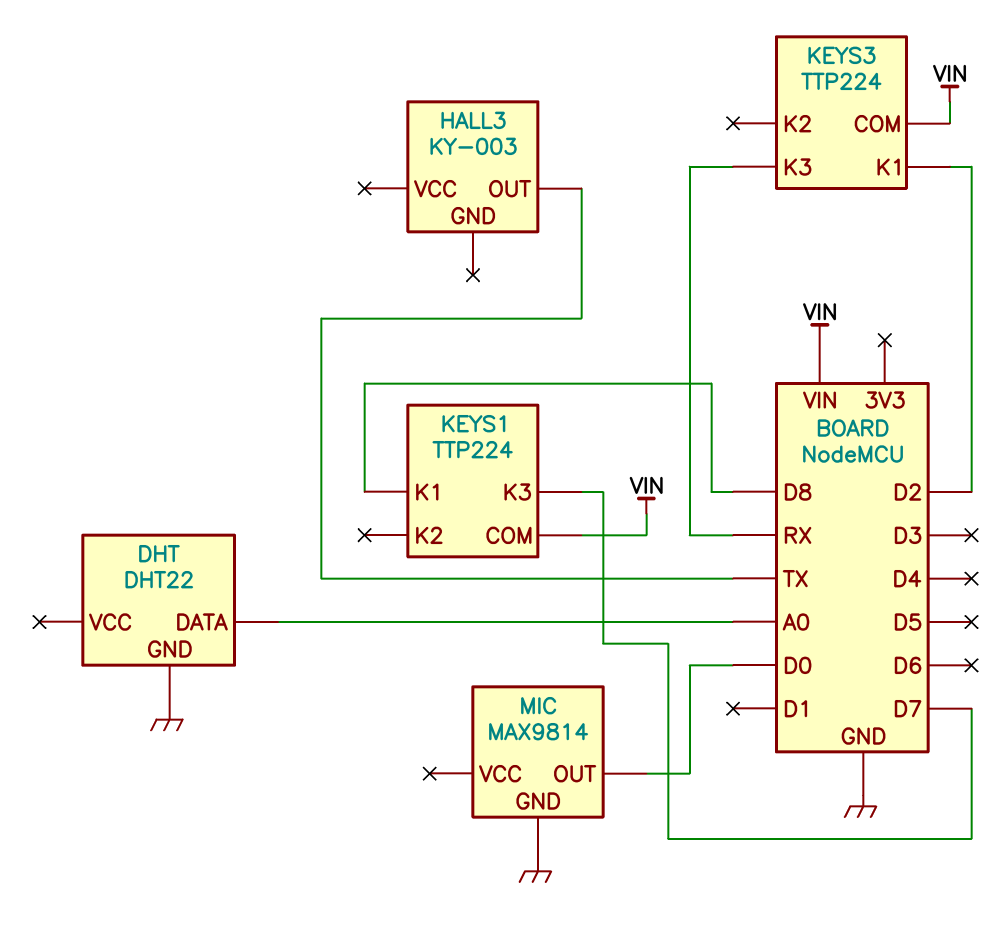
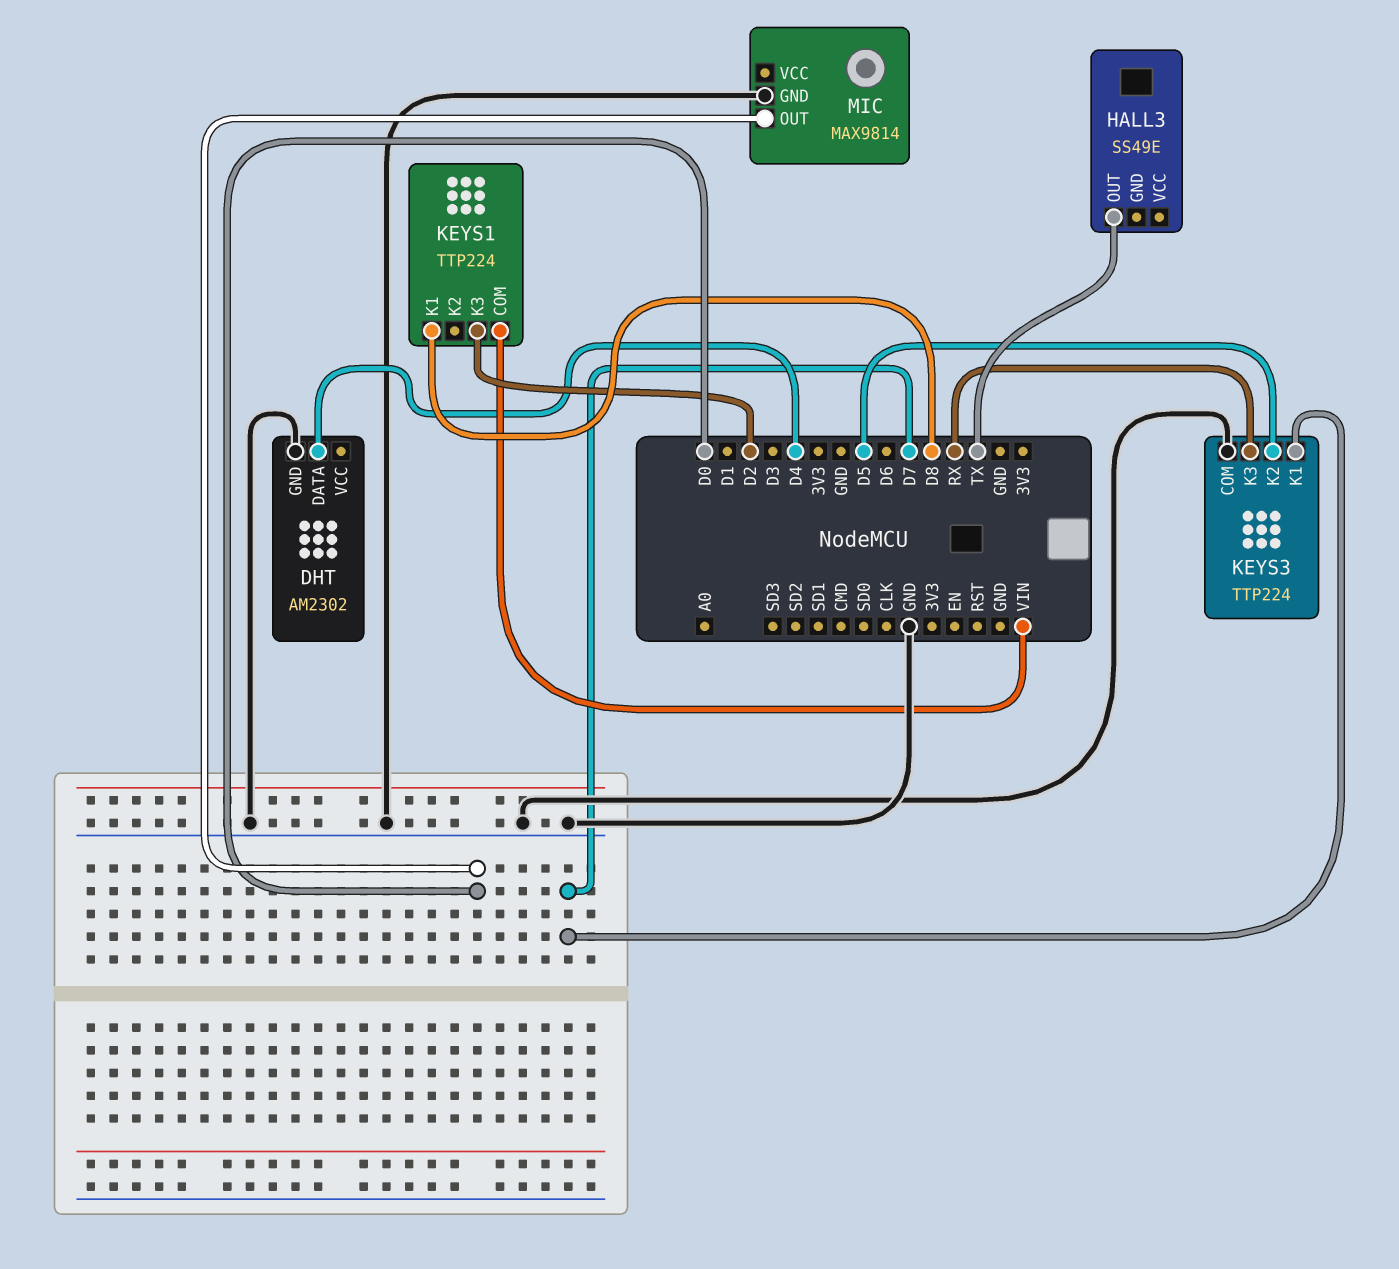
DHT: DHT22 -> AM2302
DHT pin DATA: A0 -> D4
HALL3: KY-003 -> SS49E
KEYS1 pin K3: D7 -> D2
KEYS3 pin COM: VIN -> GND
KEYS3 pin K1: D2 -> D7
KEYS3 pin K2: none -> D5

